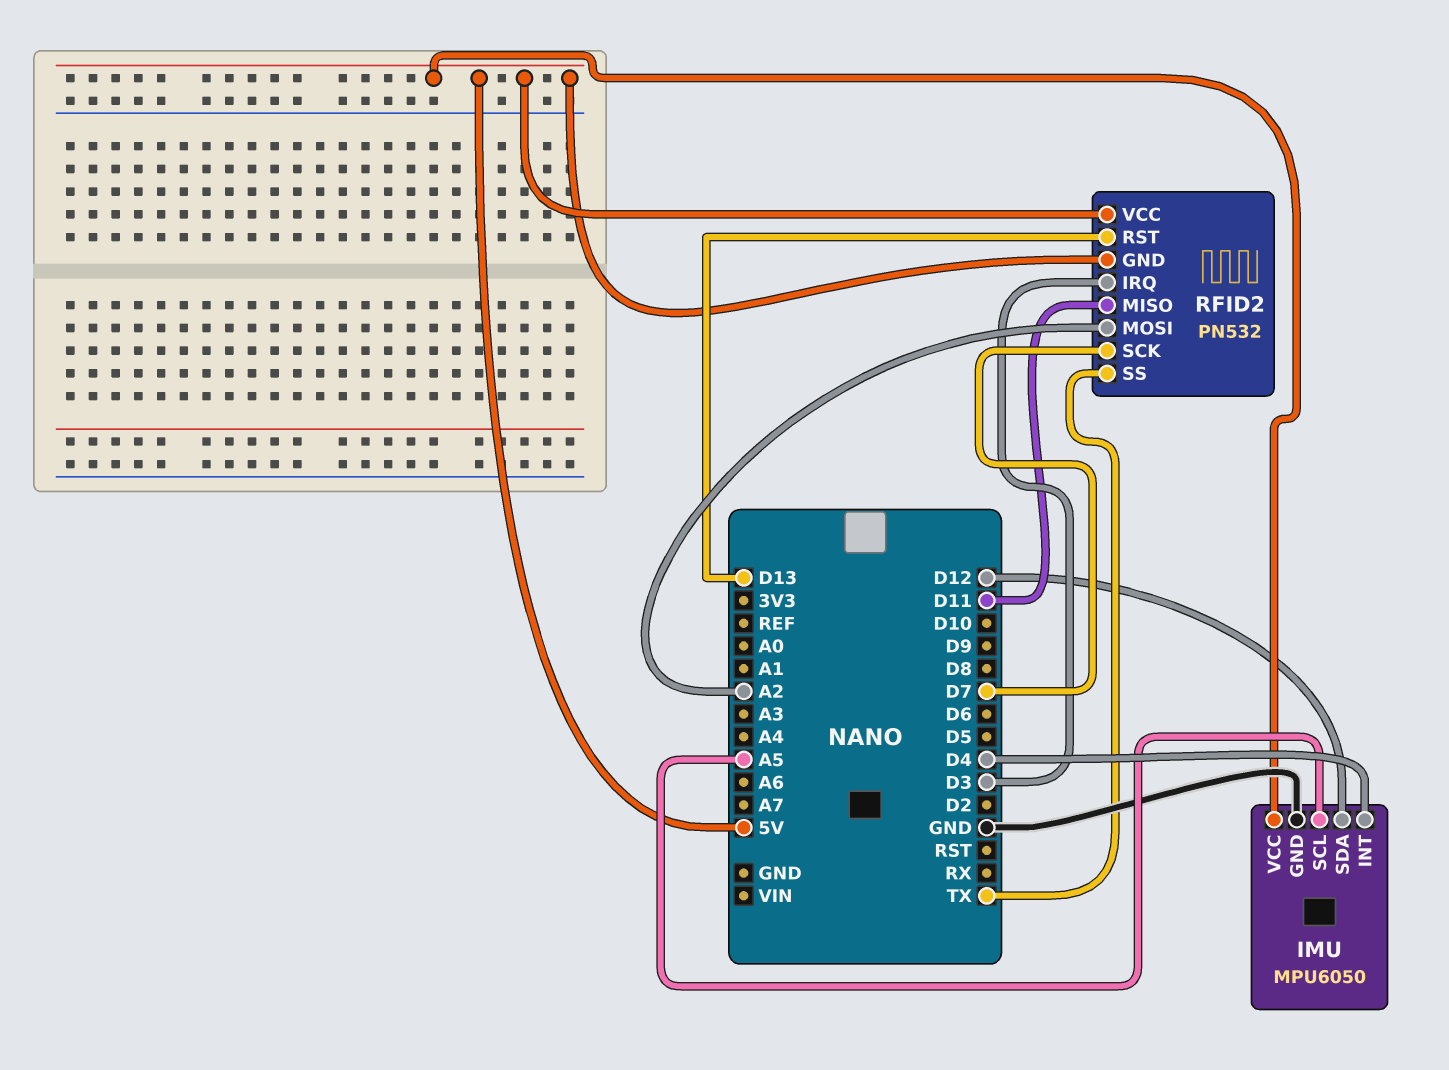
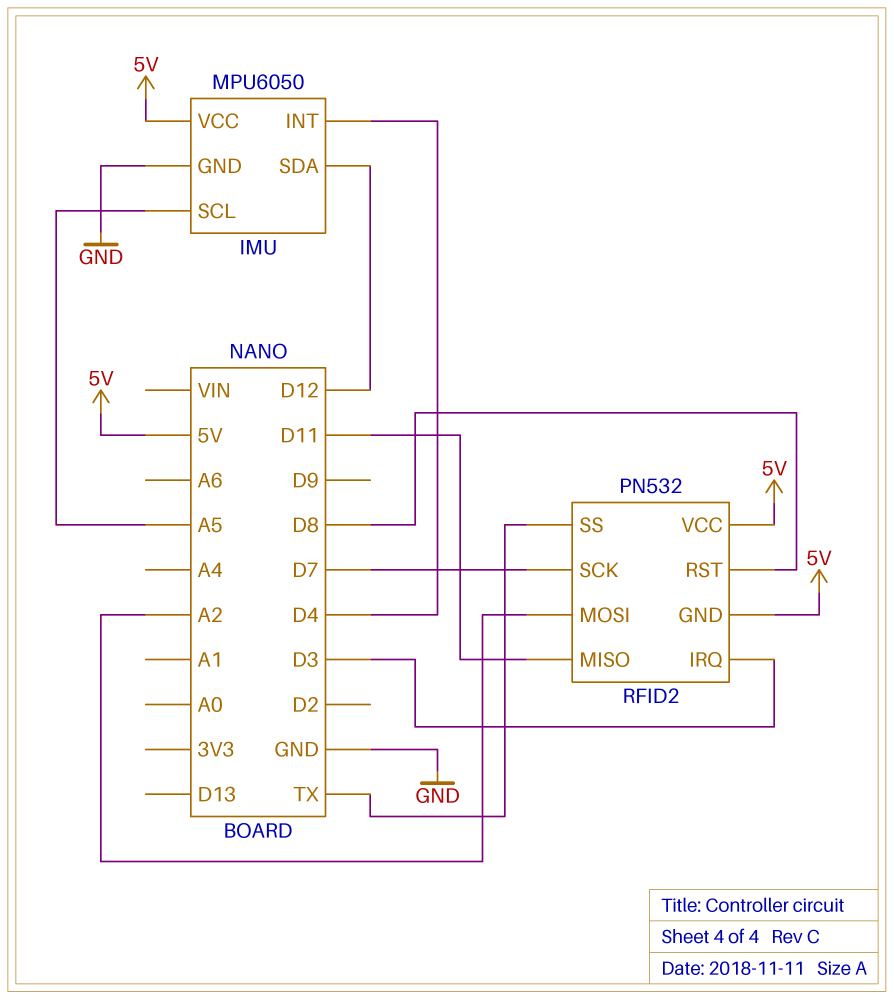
RFID2 pin RST: D13 -> D8

